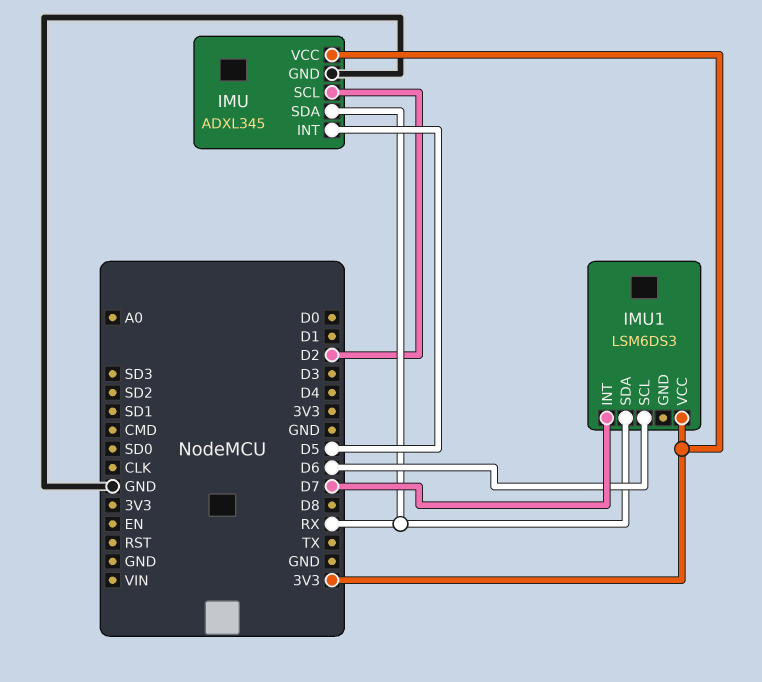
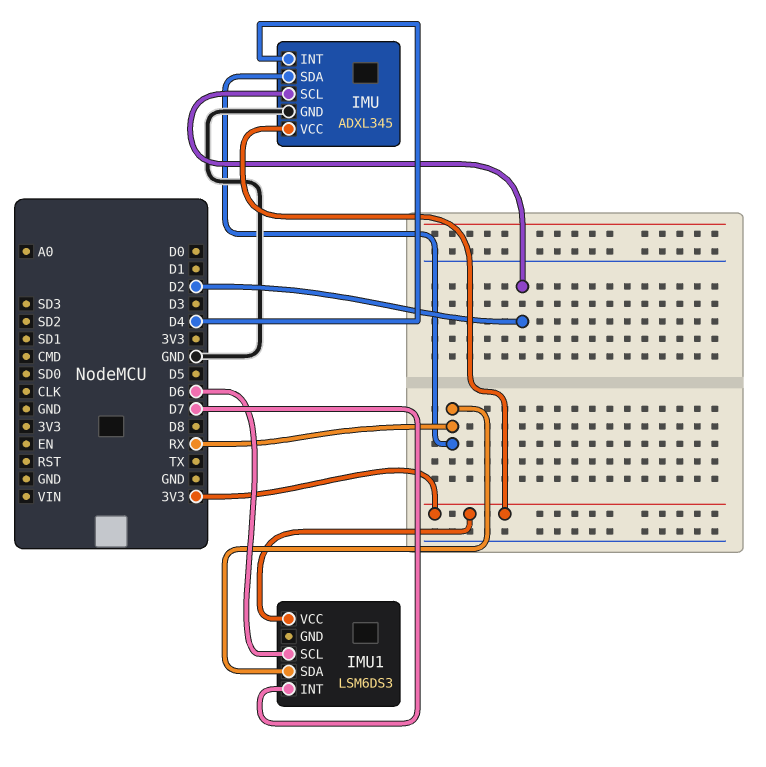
IMU pin INT: D5 -> D4

